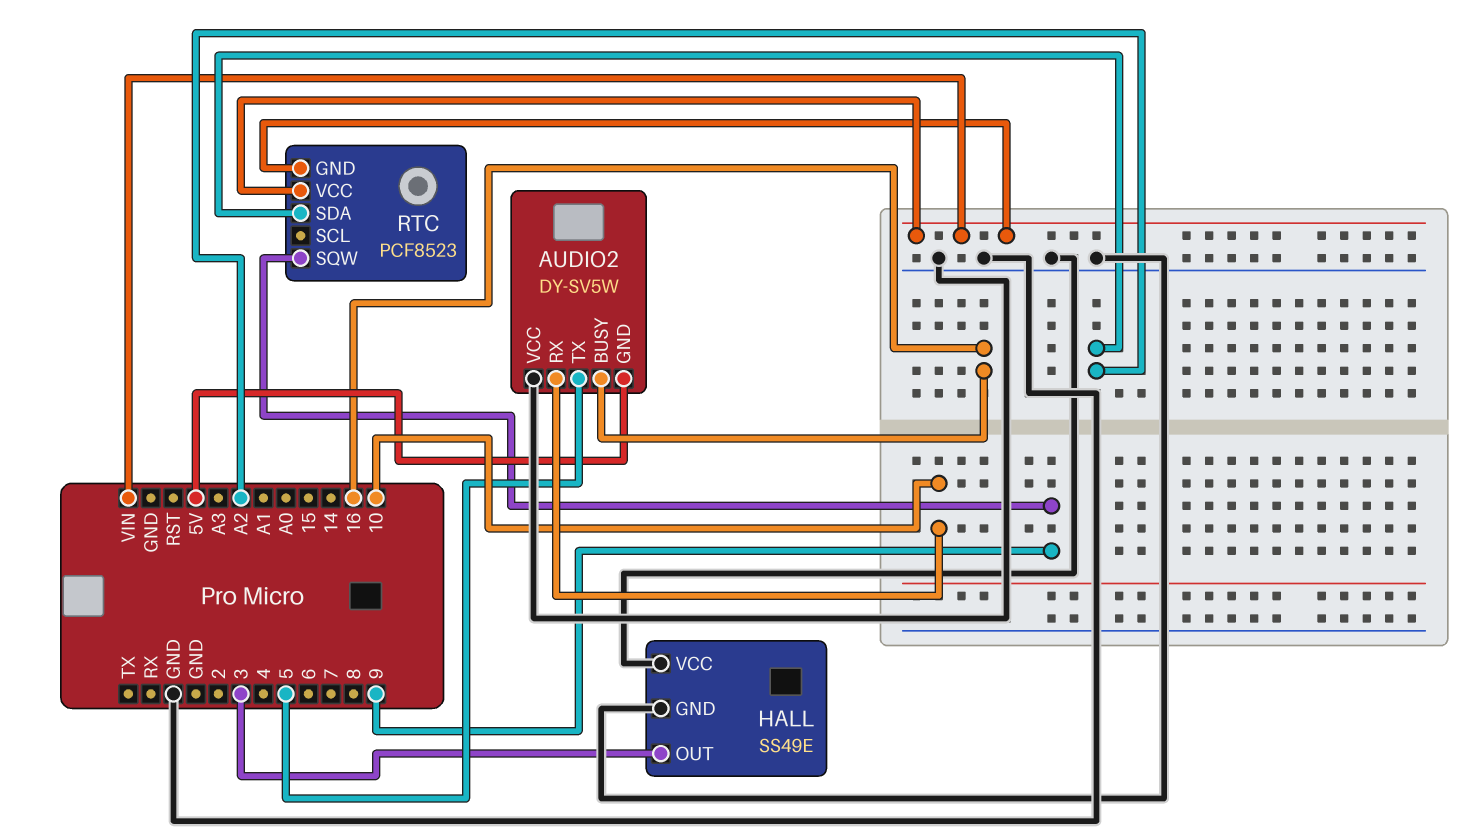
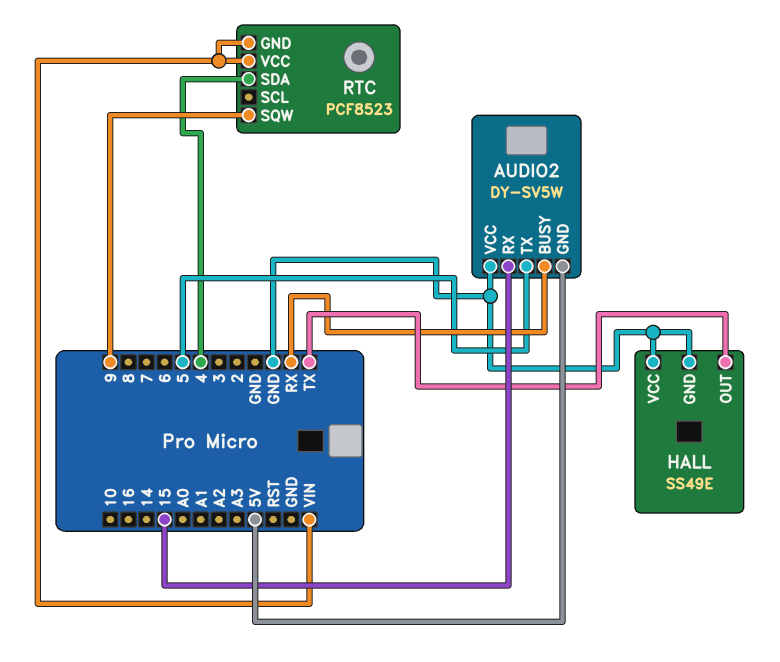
AUDIO2 pin BUSY: 16 -> RX
AUDIO2 pin RX: 10 -> 15
HALL pin OUT: 3 -> TX
RTC pin SDA: A2 -> 4

